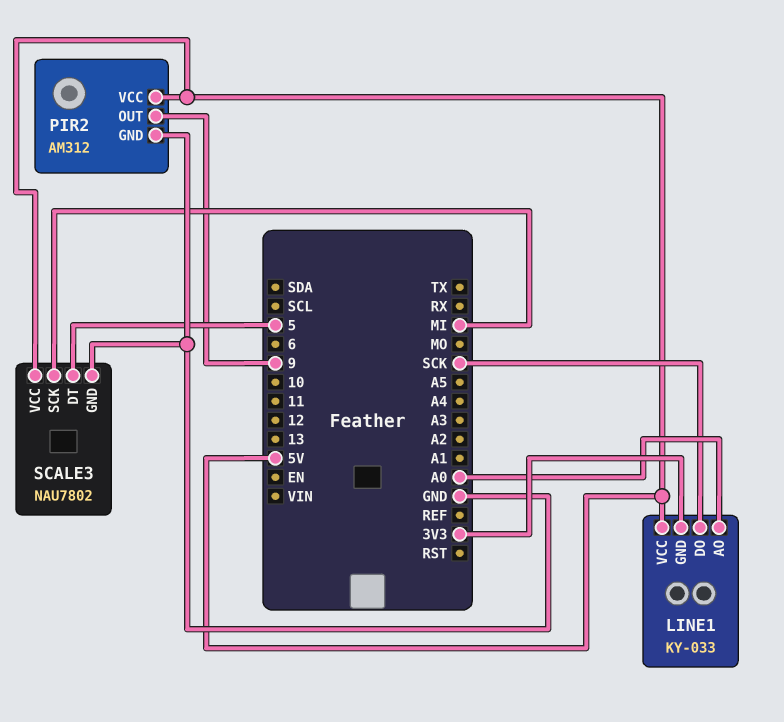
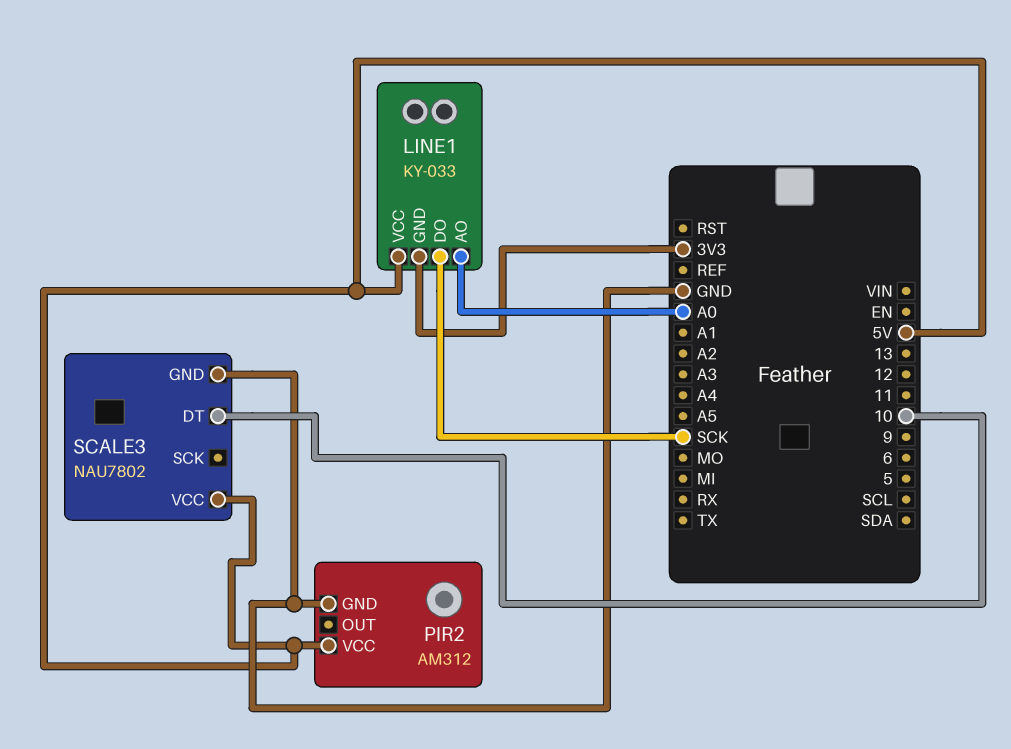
PIR2 pin OUT: 9 -> none
SCALE3 pin DT: 5 -> 10
SCALE3 pin SCK: MI -> none

